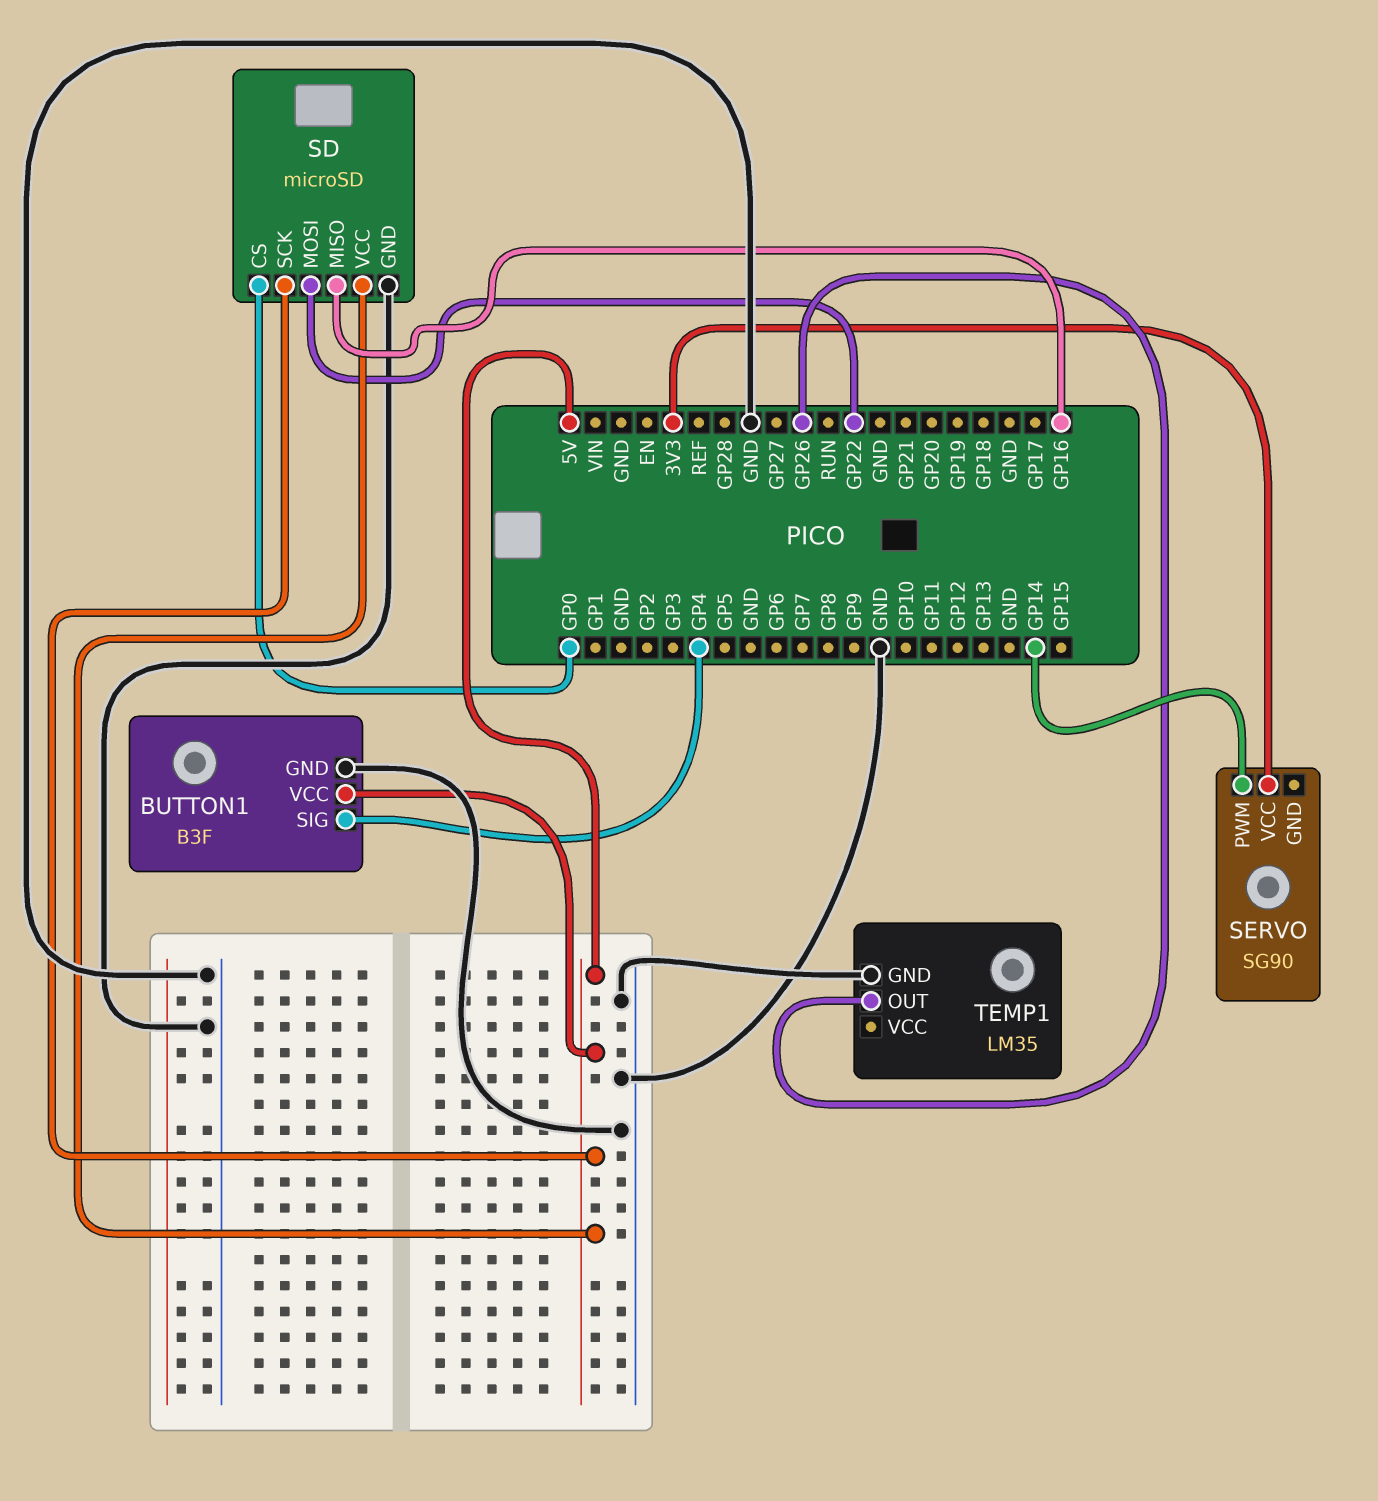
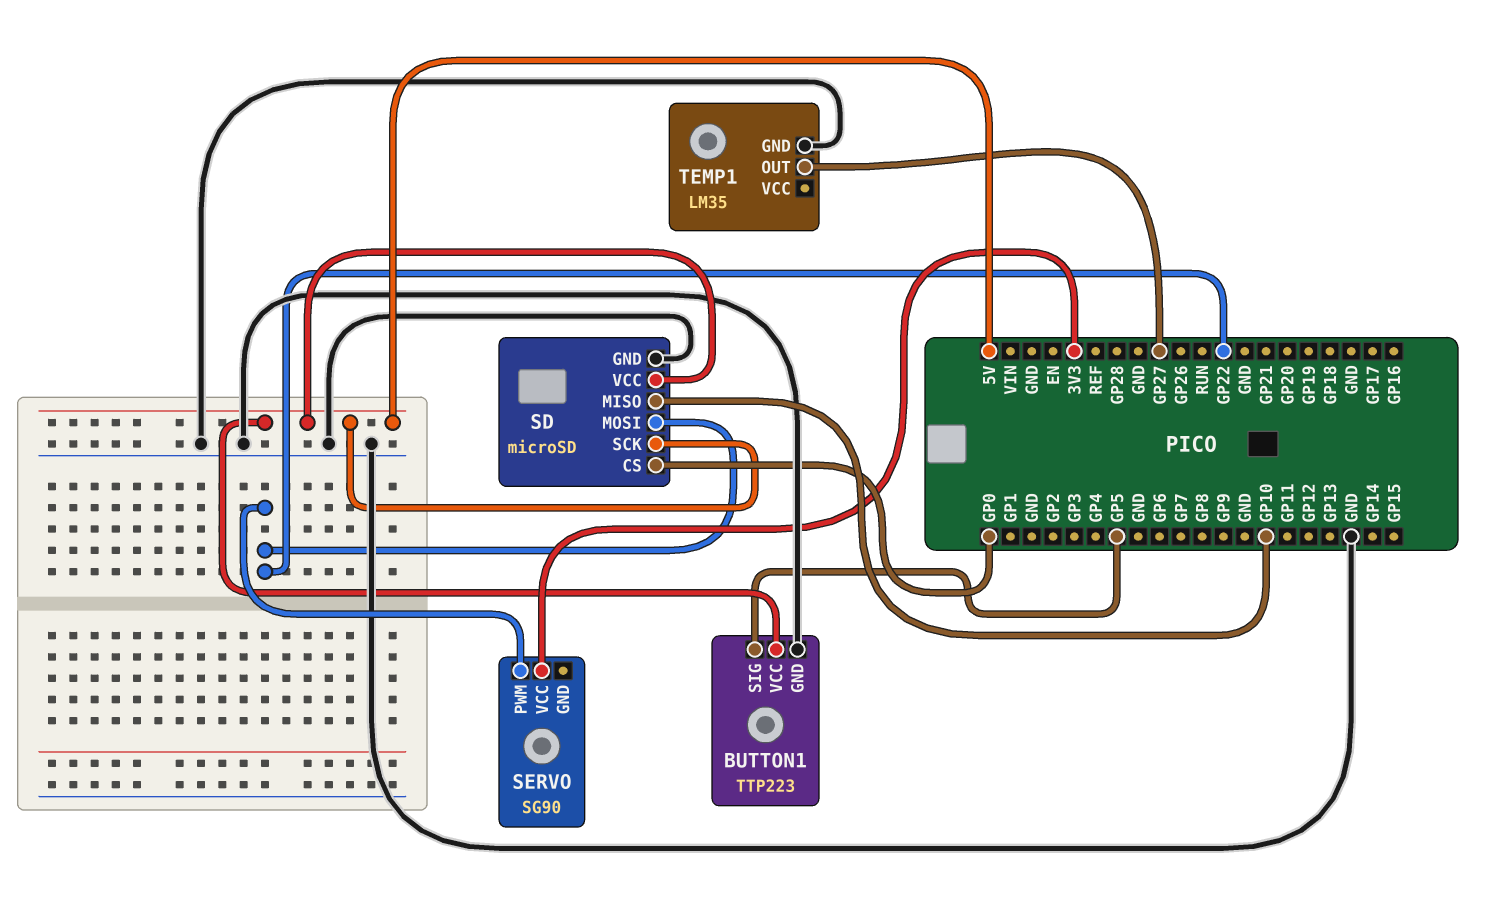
BUTTON1: B3F -> TTP223
BUTTON1 pin SIG: GP4 -> GP5
SD pin MISO: GP16 -> GP10
SERVO pin PWM: GP14 -> GP22
TEMP1 pin OUT: GP26 -> GP27

